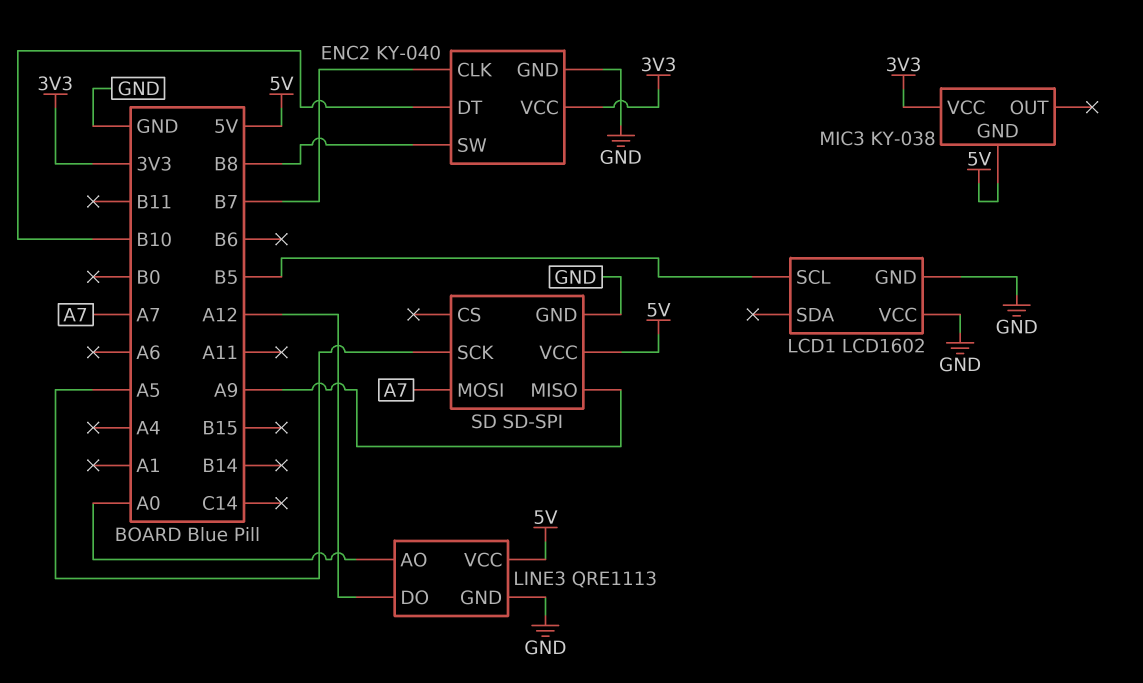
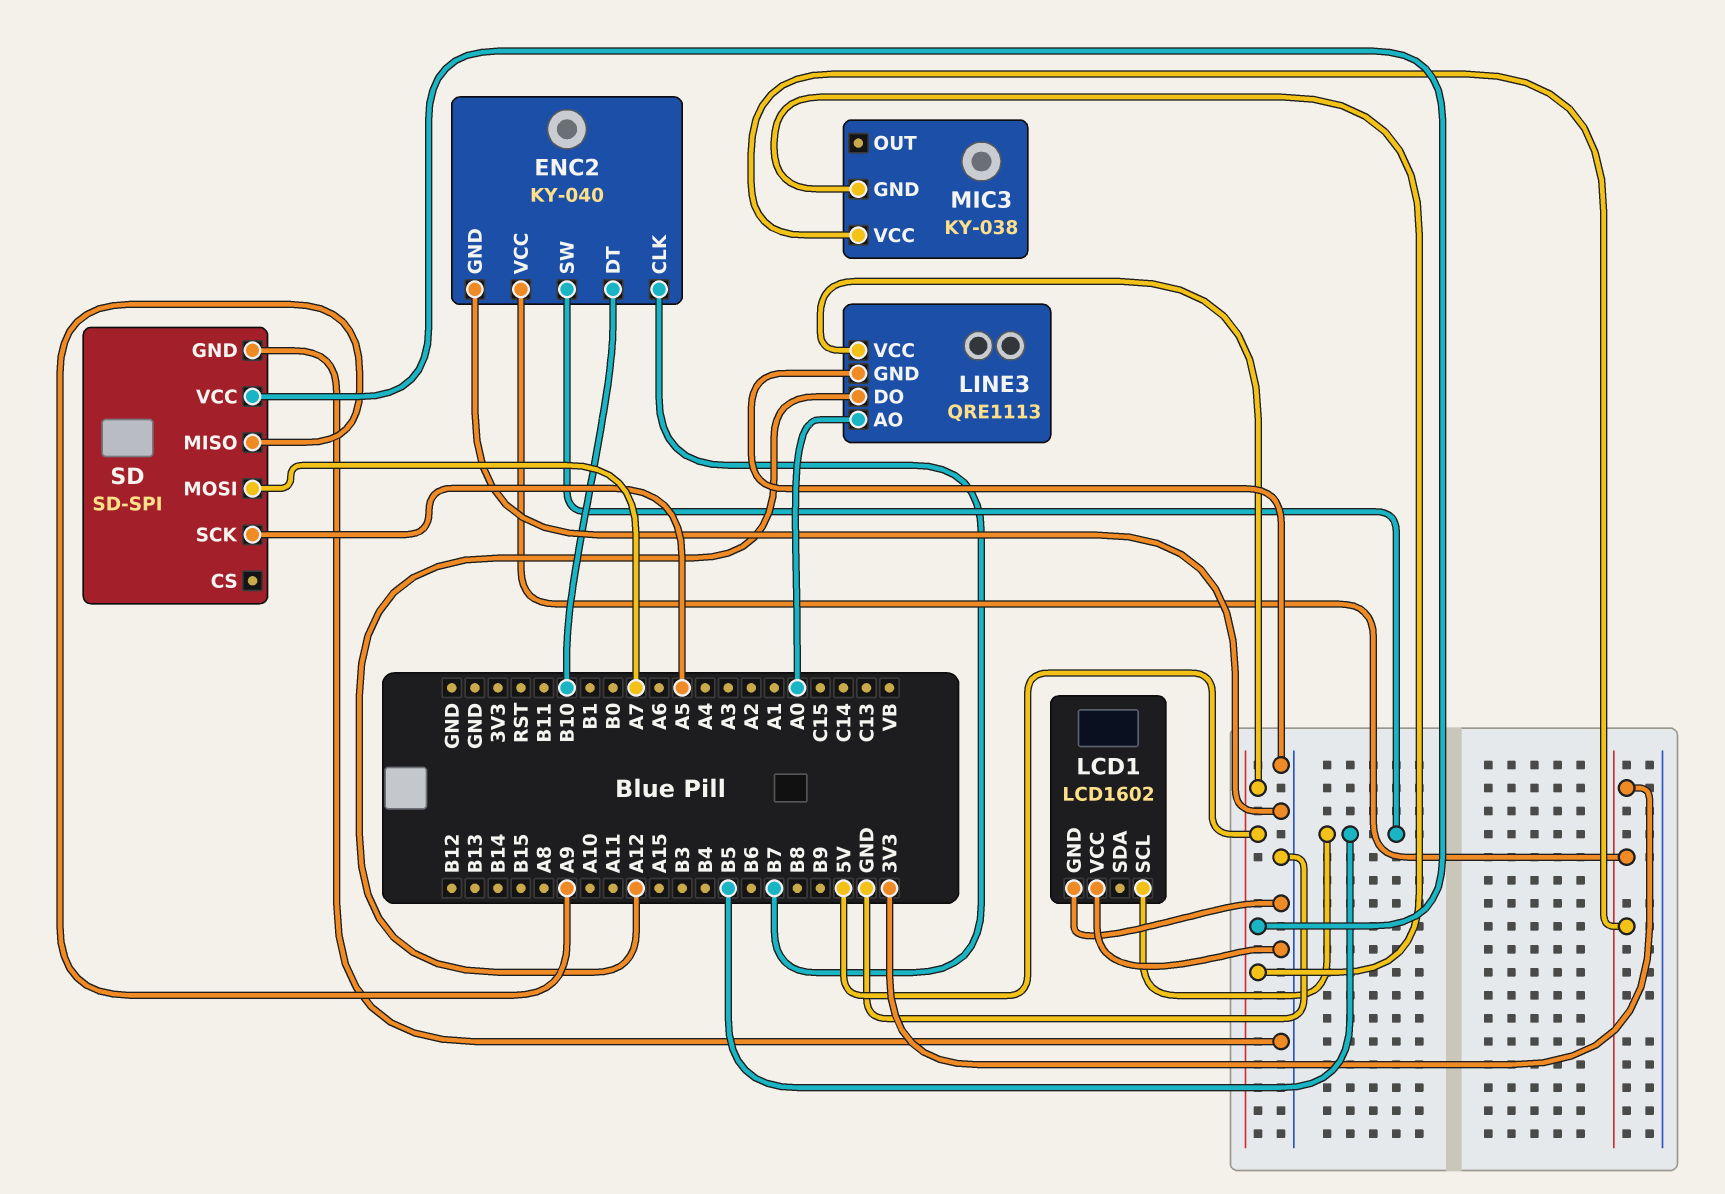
ENC2 pin SW: B8 -> B5

